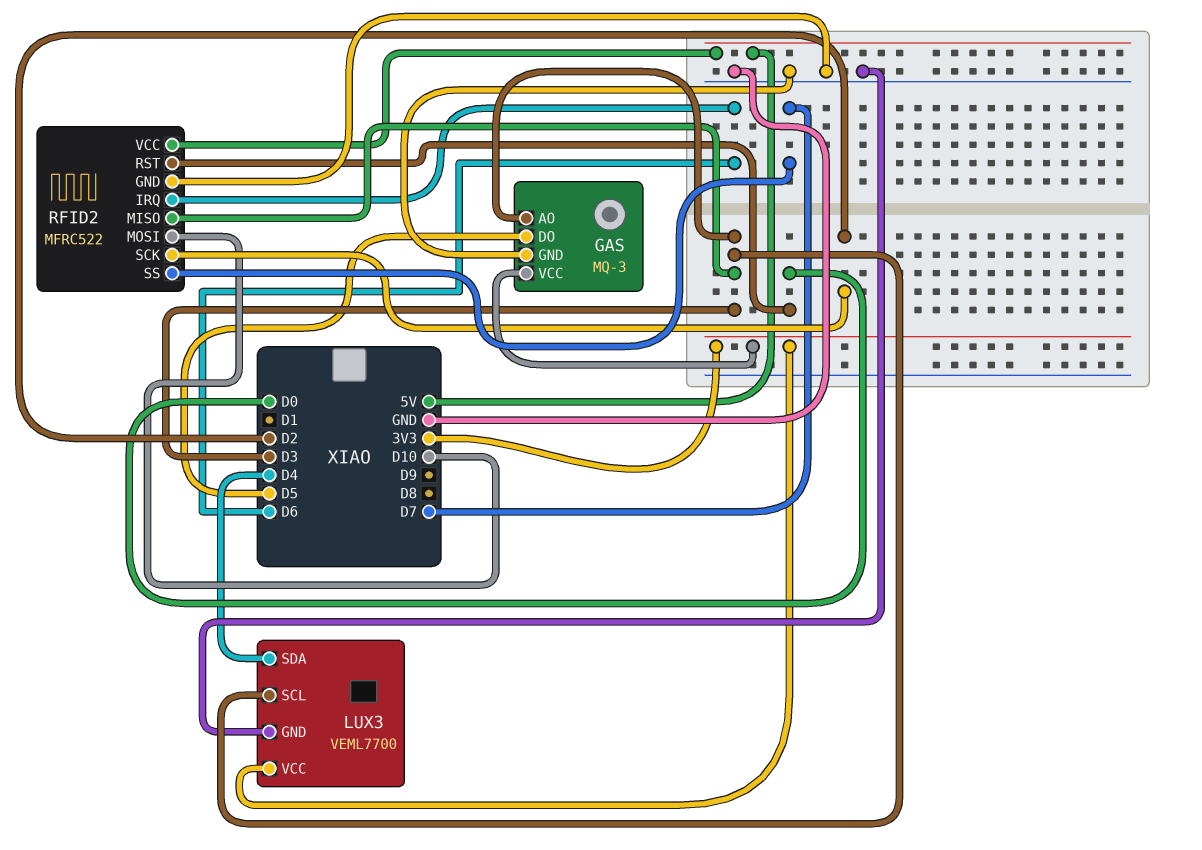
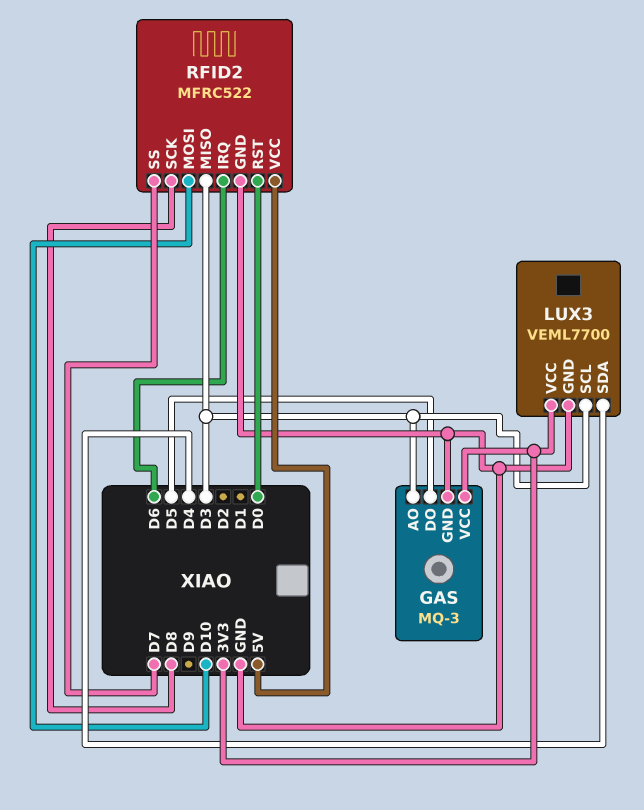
RFID2 pin SCK: D2 -> D8

